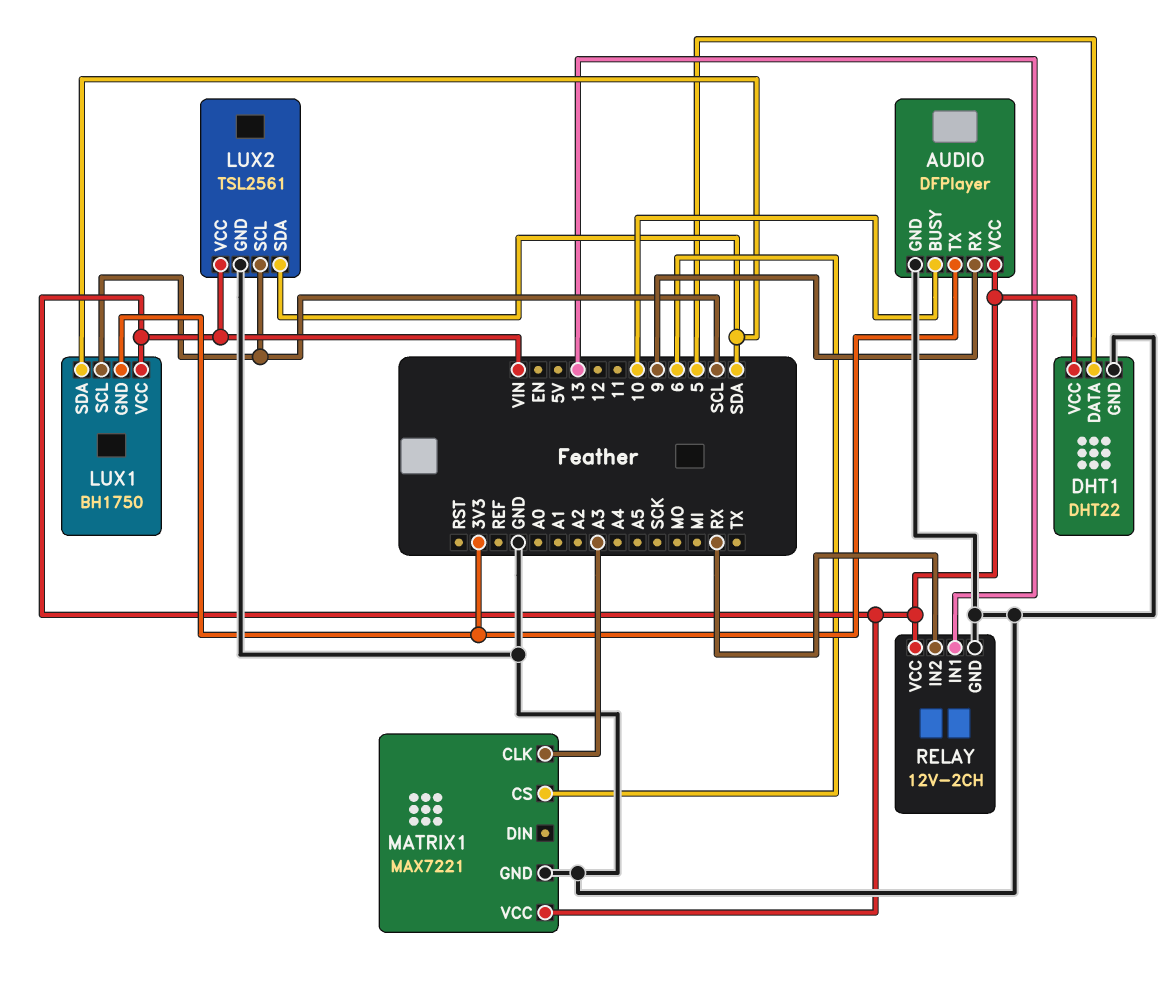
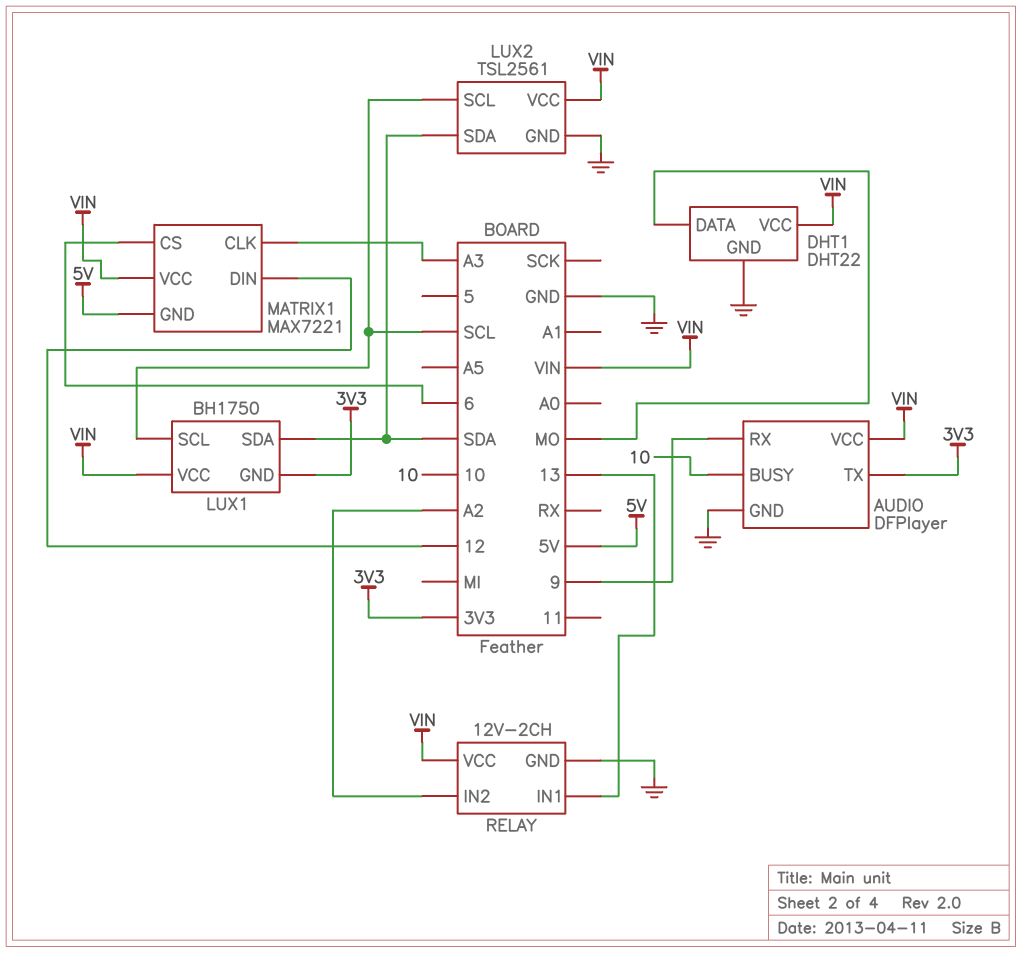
DHT1 pin DATA: 5 -> MO
MATRIX1 pin DIN: none -> 12
MATRIX1 pin GND: GND -> 5V
RELAY pin IN2: RX -> A2

